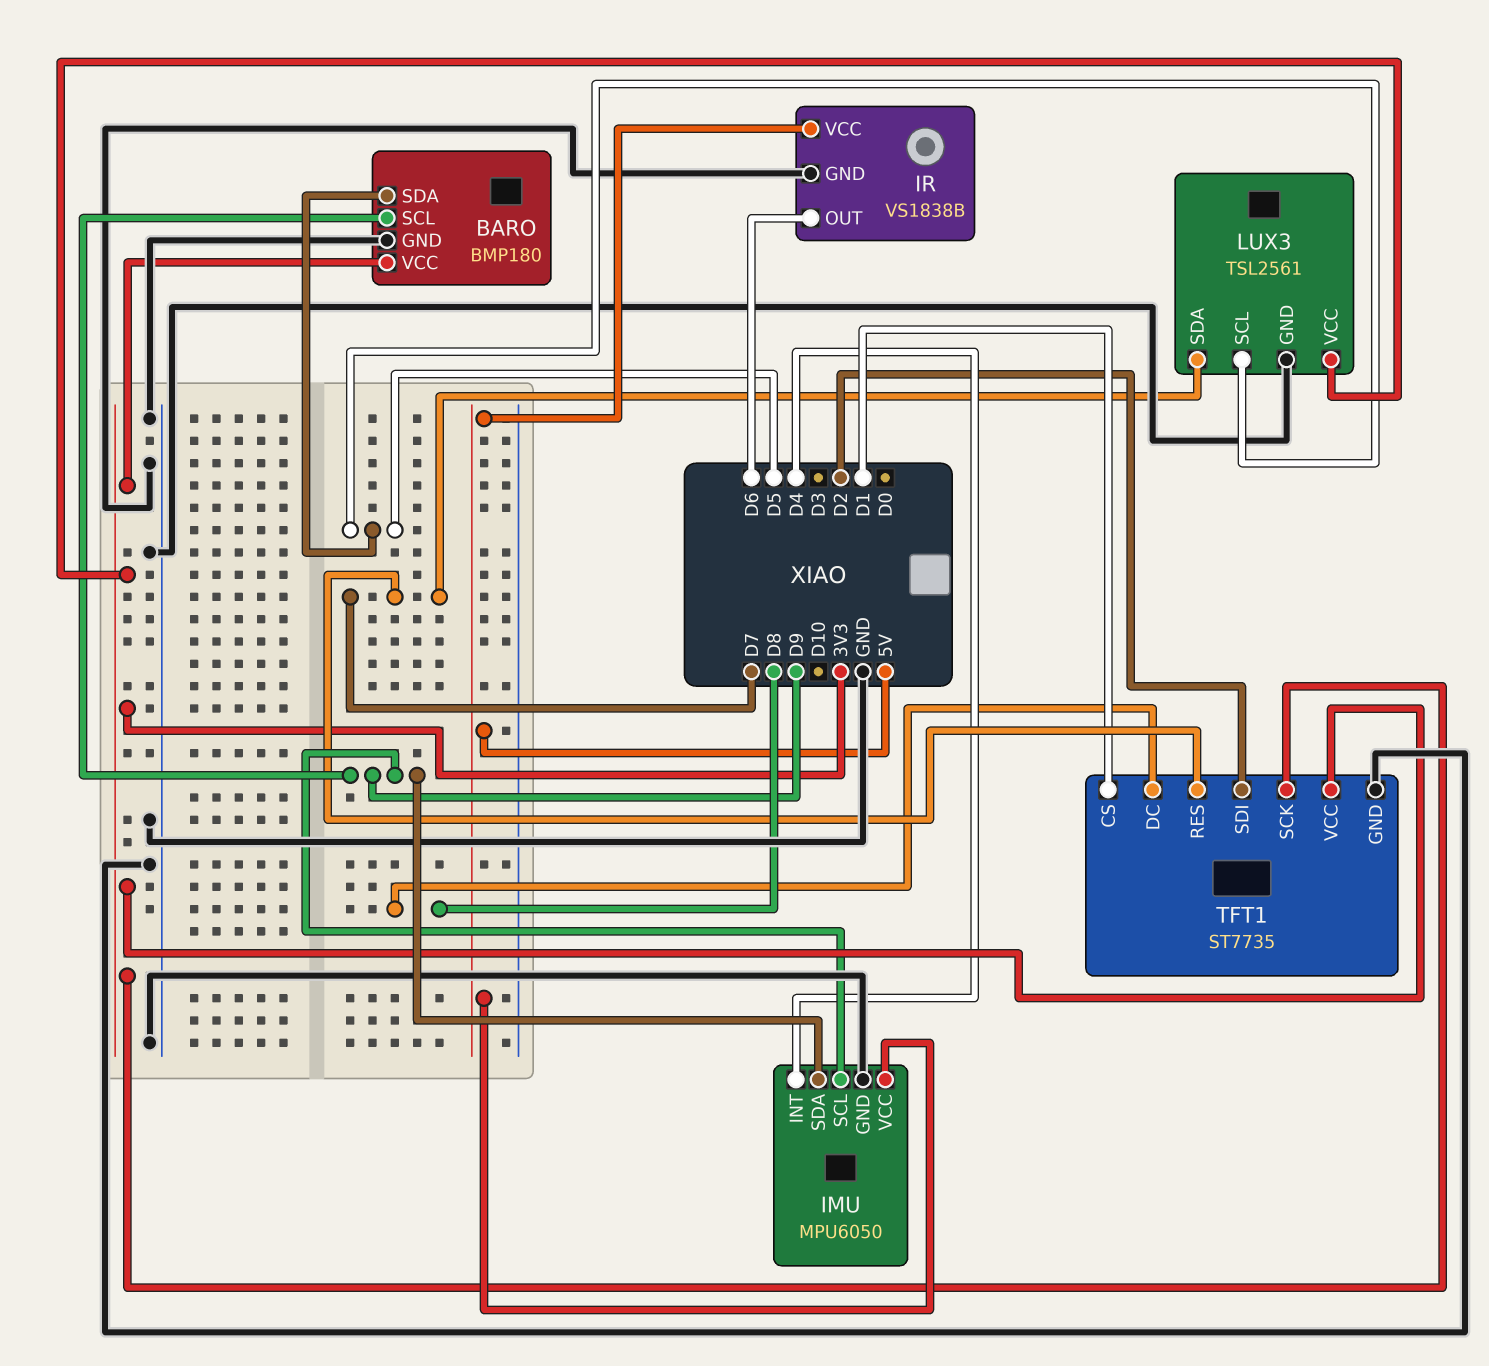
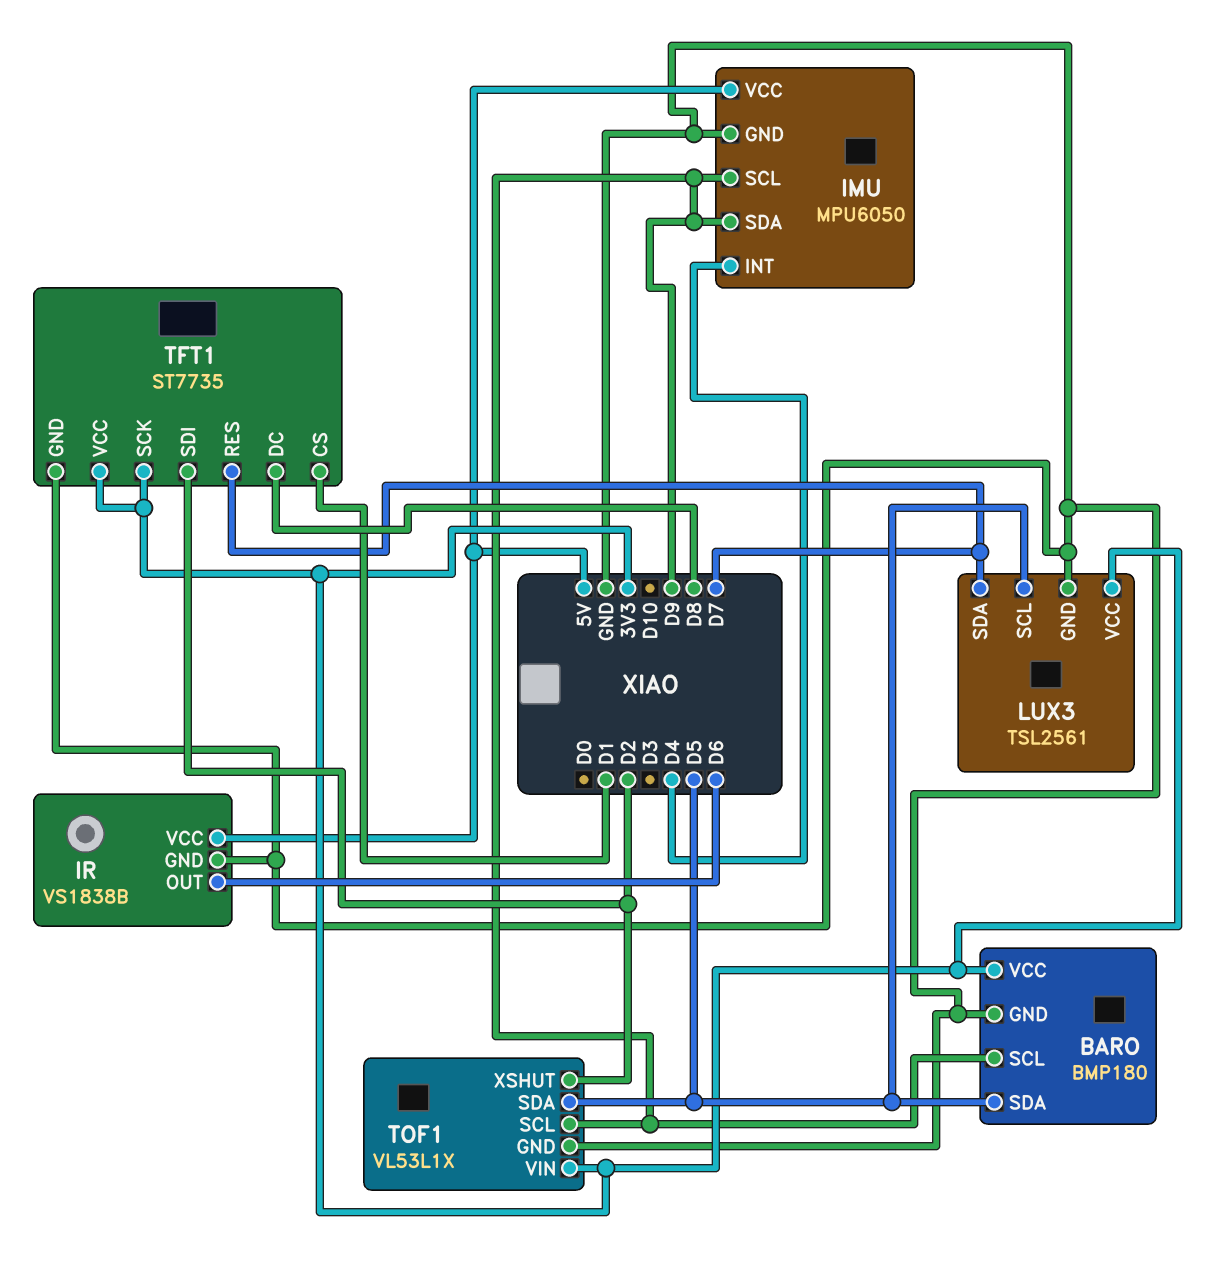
TOF1: none -> VL53L1X
TOF1 pin GND: none -> GND
TOF1 pin SCL: none -> D9
TOF1 pin SDA: none -> D5
TOF1 pin VIN: none -> 3V3
TOF1 pin XSHUT: none -> D2

